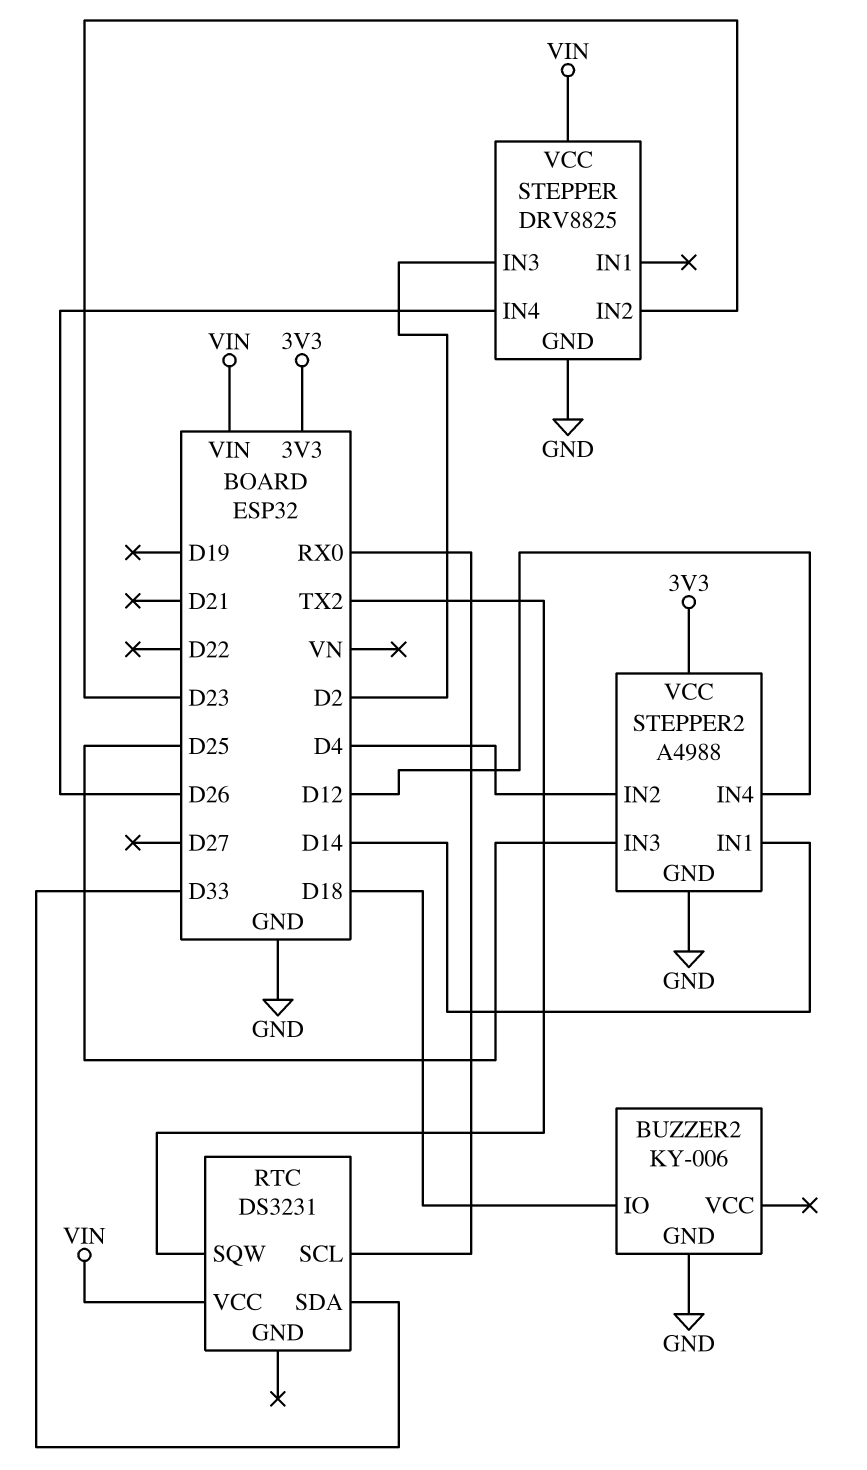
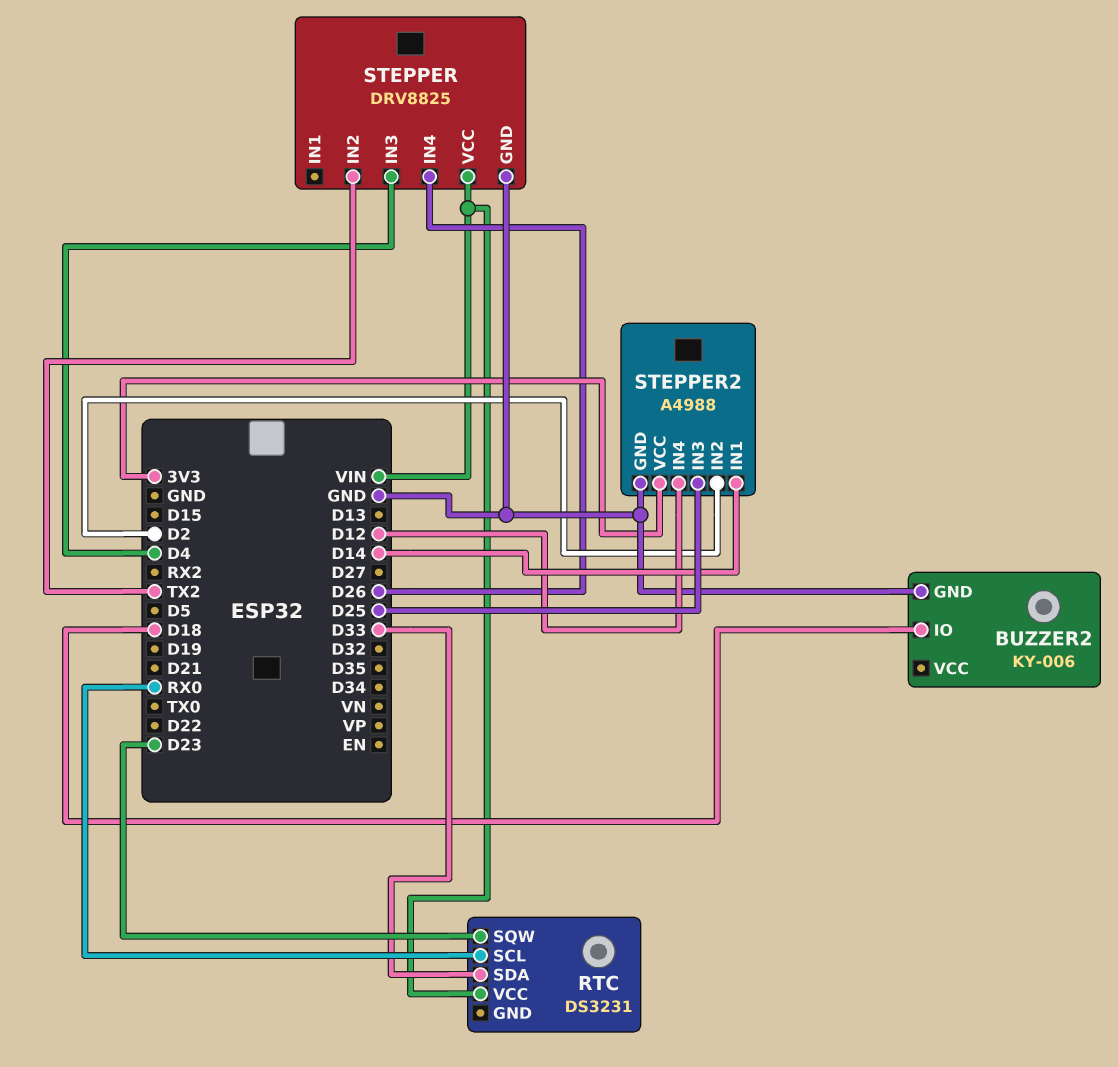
RTC pin SQW: TX2 -> D23
STEPPER pin IN2: D23 -> TX2
STEPPER pin IN3: D2 -> D4
STEPPER2 pin IN2: D4 -> D2

